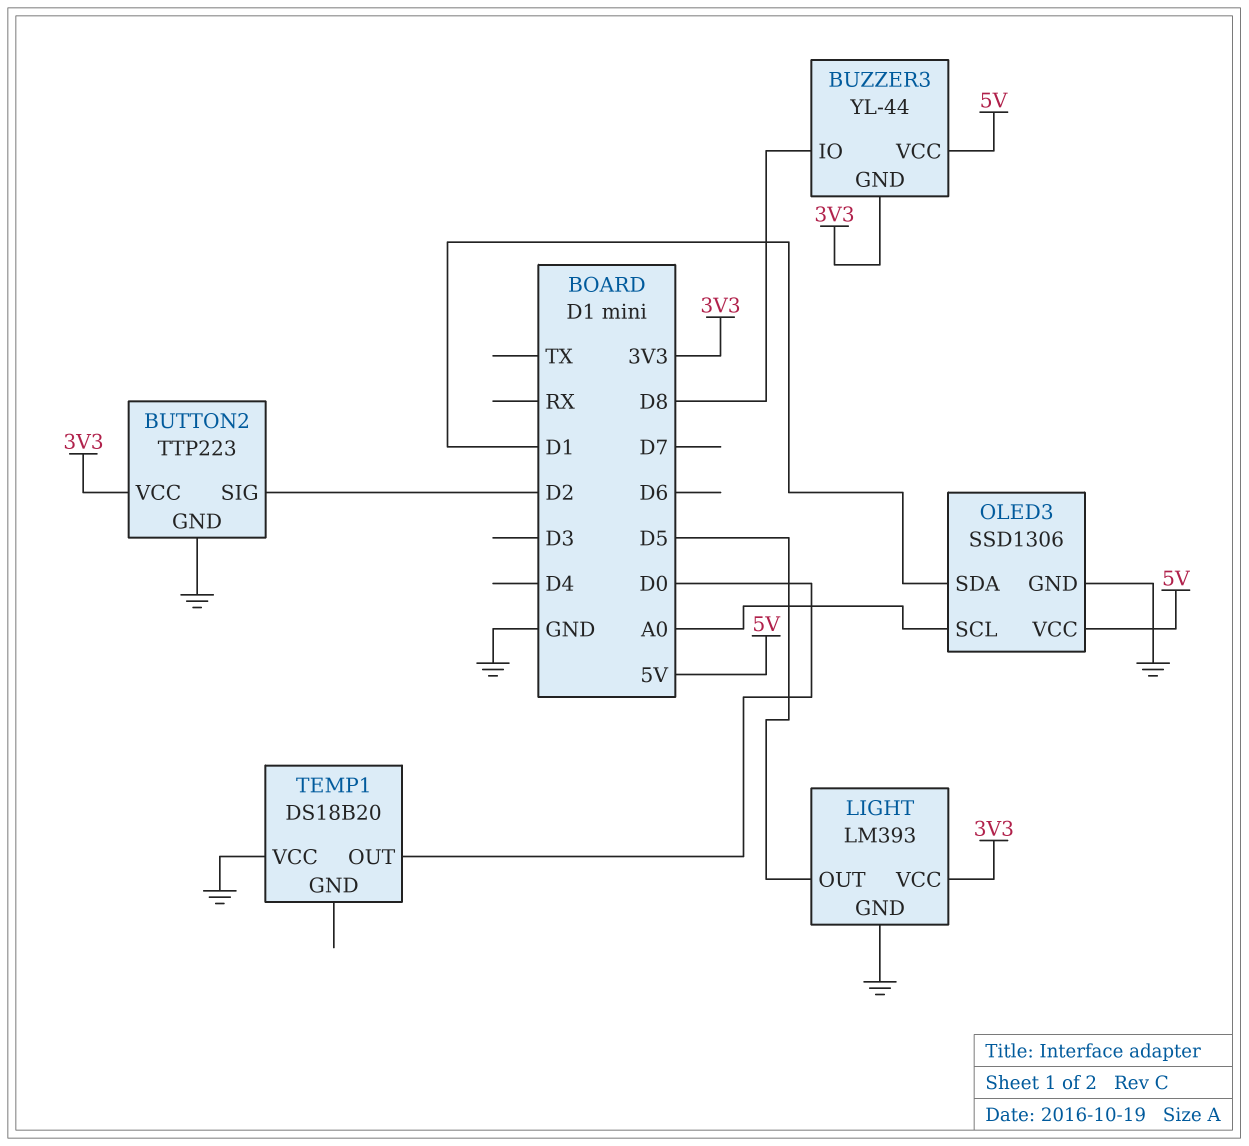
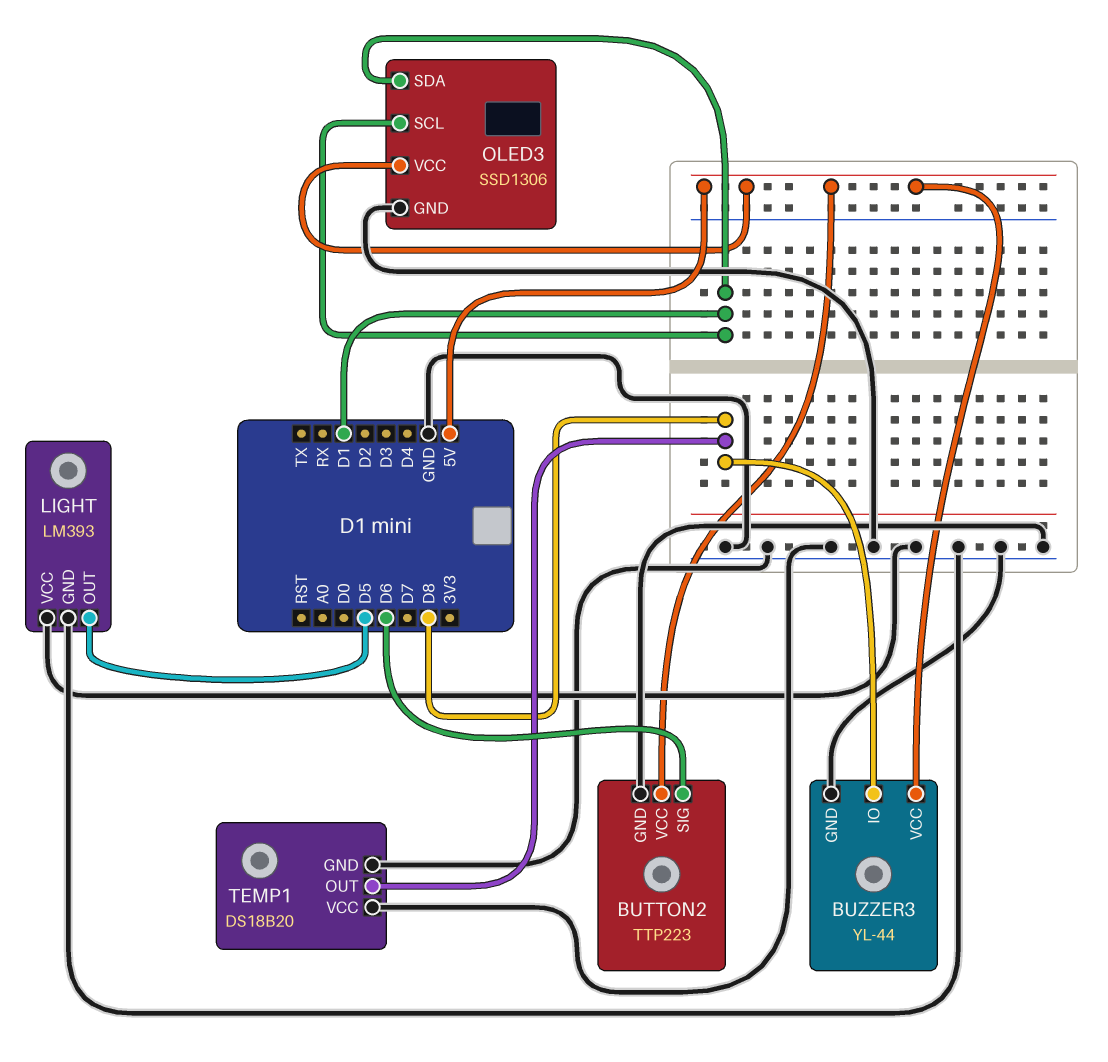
BUTTON2 pin SIG: D2 -> D6
BUTTON2 pin VCC: 3V3 -> 5V
BUZZER3 pin GND: 3V3 -> GND
LIGHT pin VCC: 3V3 -> GND
OLED3 pin SCL: A0 -> D1
TEMP1 pin GND: none -> GND
TEMP1 pin OUT: D0 -> D8

